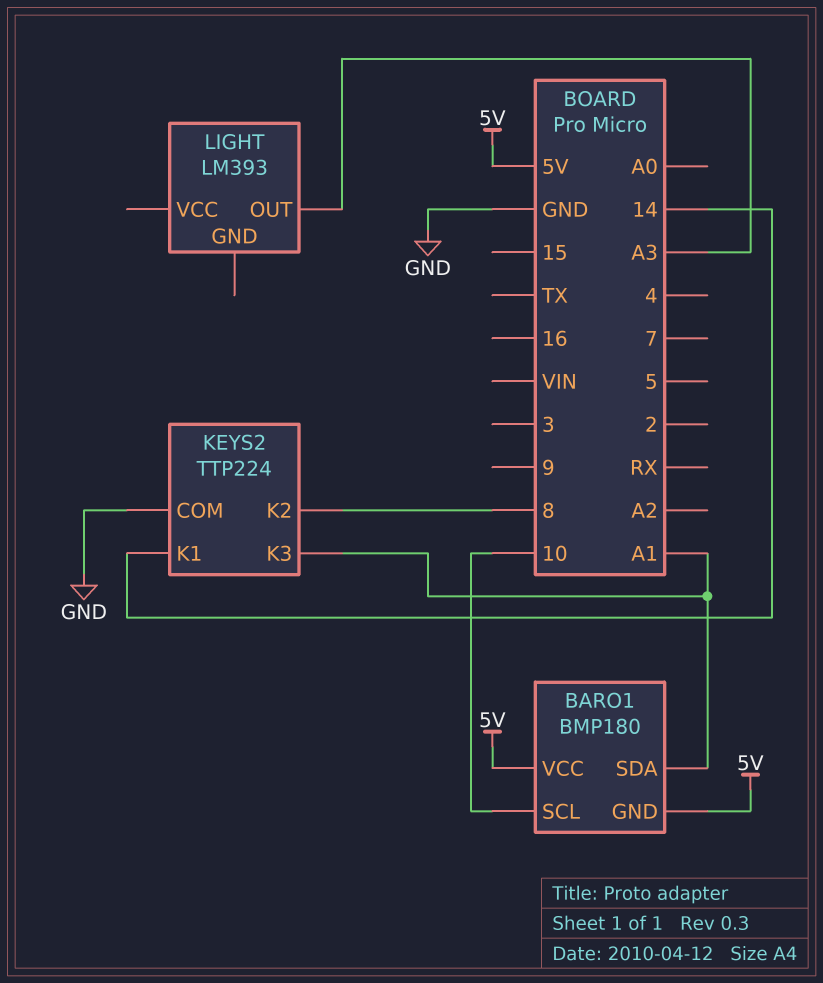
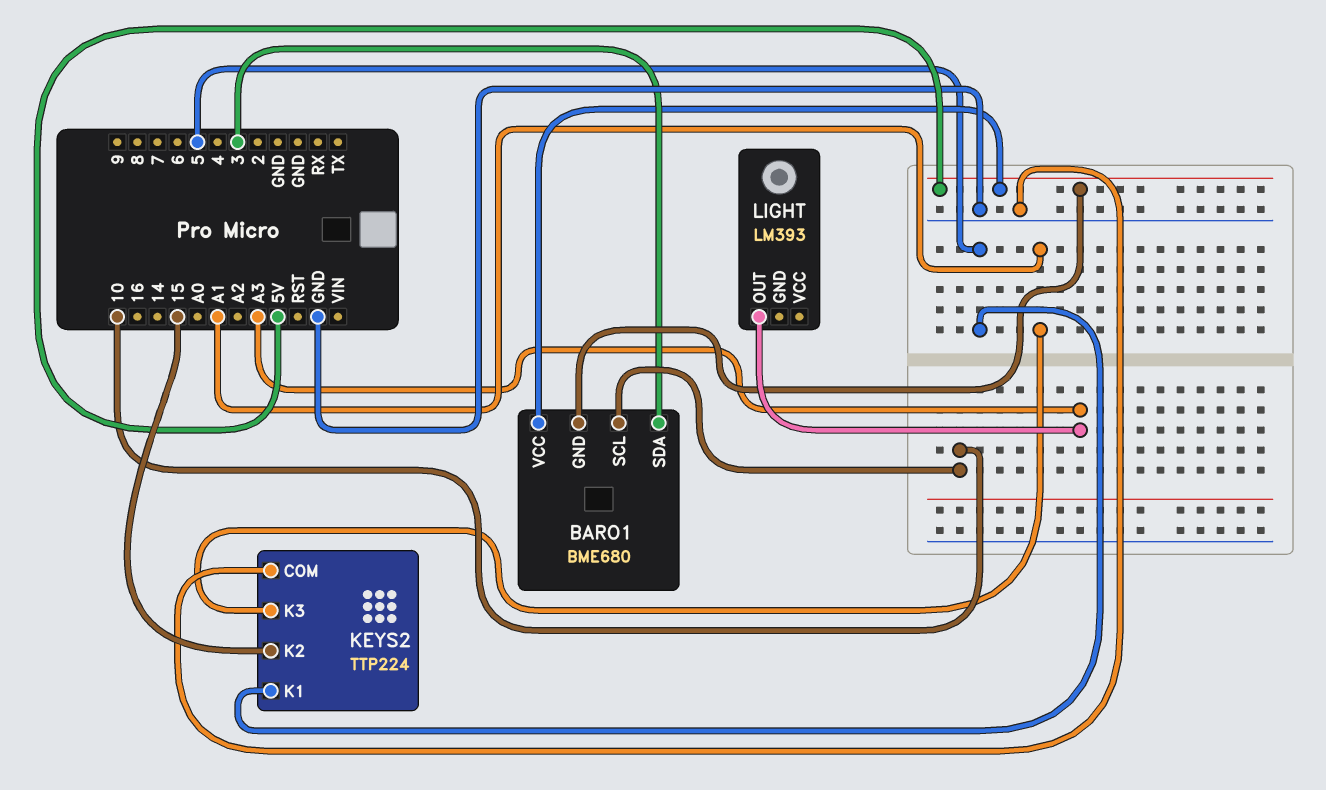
BARO1: BMP180 -> BME680
BARO1 pin SDA: A1 -> 3
KEYS2 pin K1: 14 -> 5
KEYS2 pin K2: 8 -> 15

